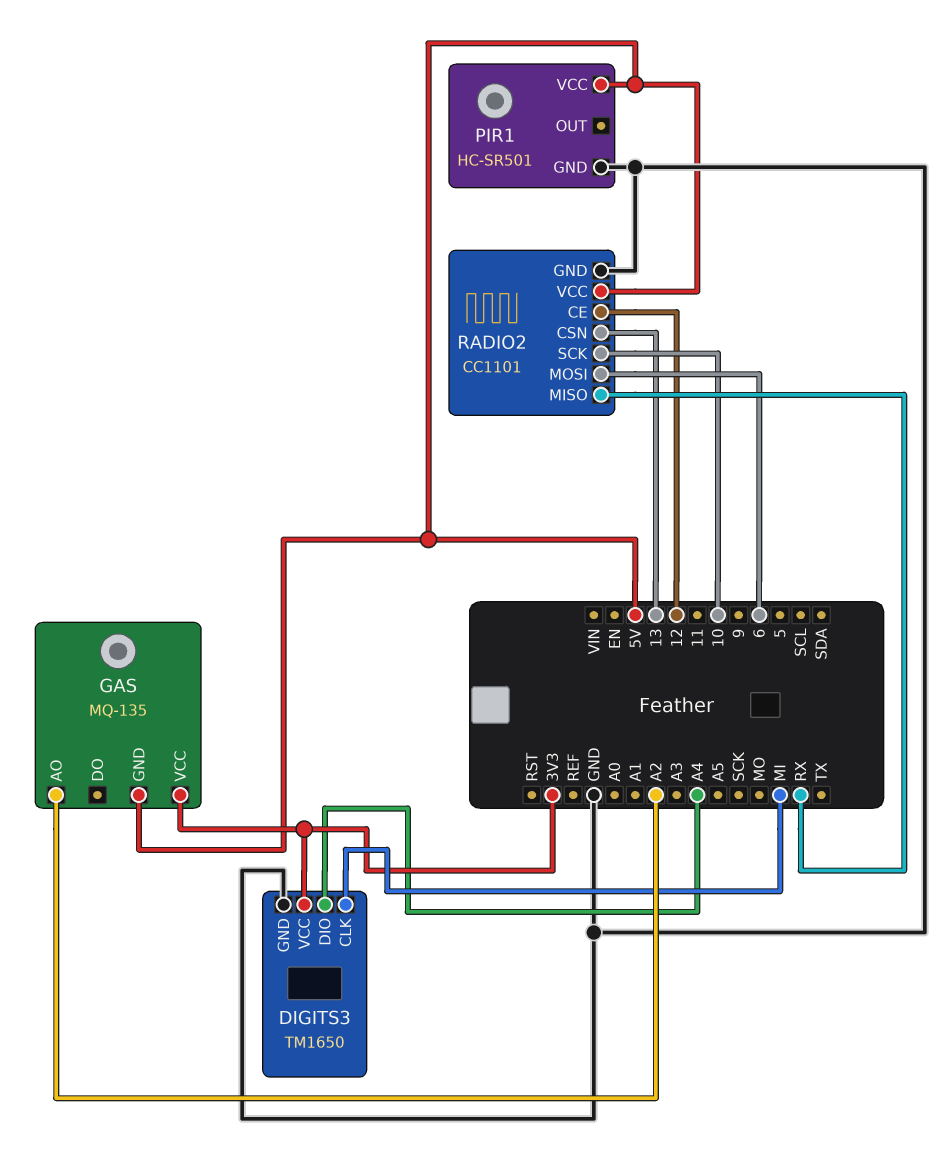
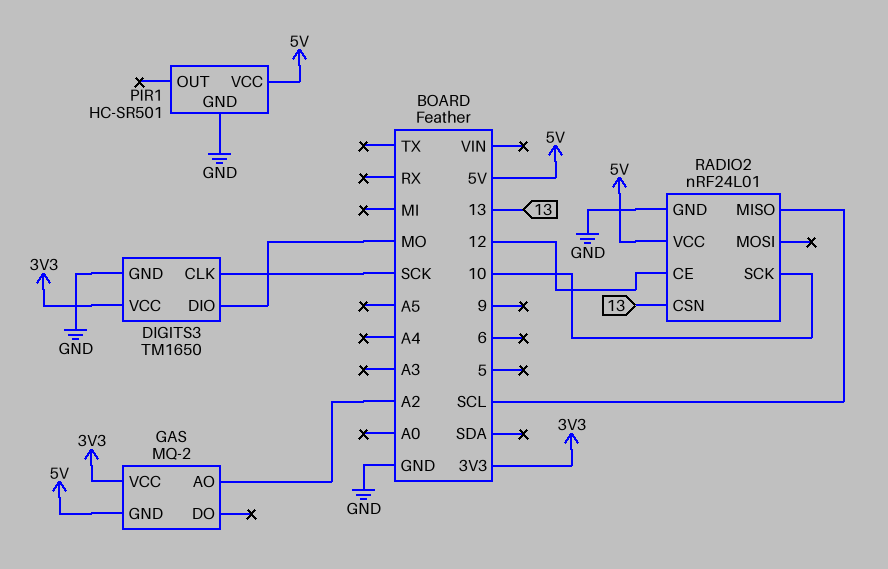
DIGITS3 pin CLK: MI -> SCK
DIGITS3 pin DIO: A4 -> MO
GAS: MQ-135 -> MQ-2
RADIO2: CC1101 -> nRF24L01
RADIO2 pin MISO: RX -> SCL
RADIO2 pin MOSI: 6 -> none

